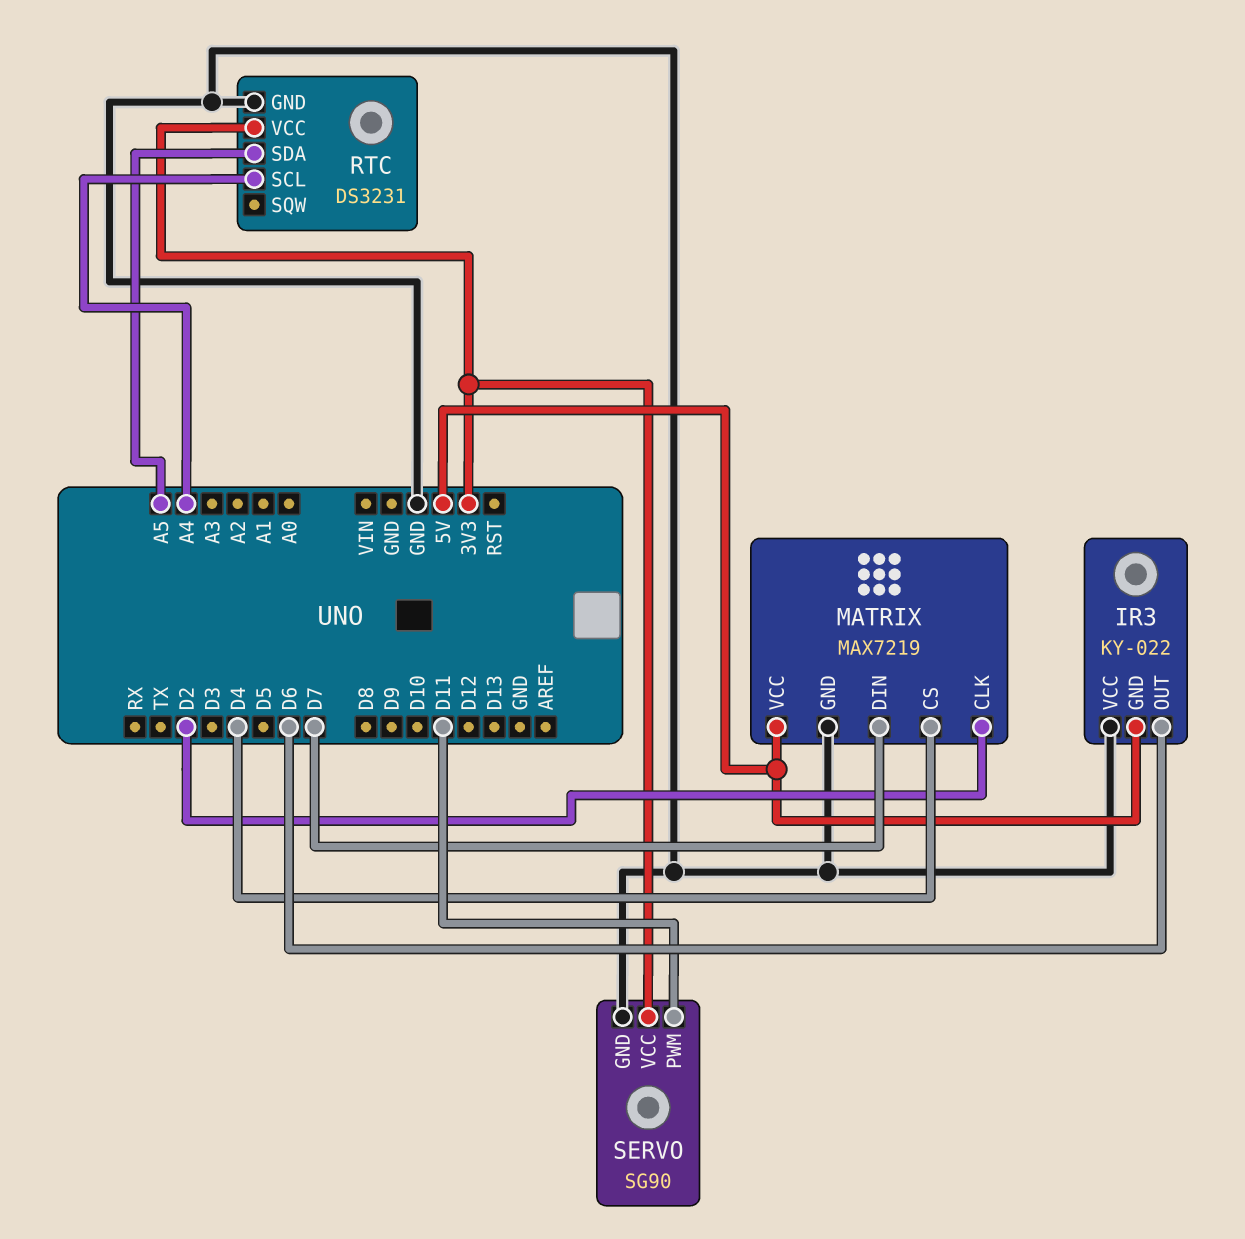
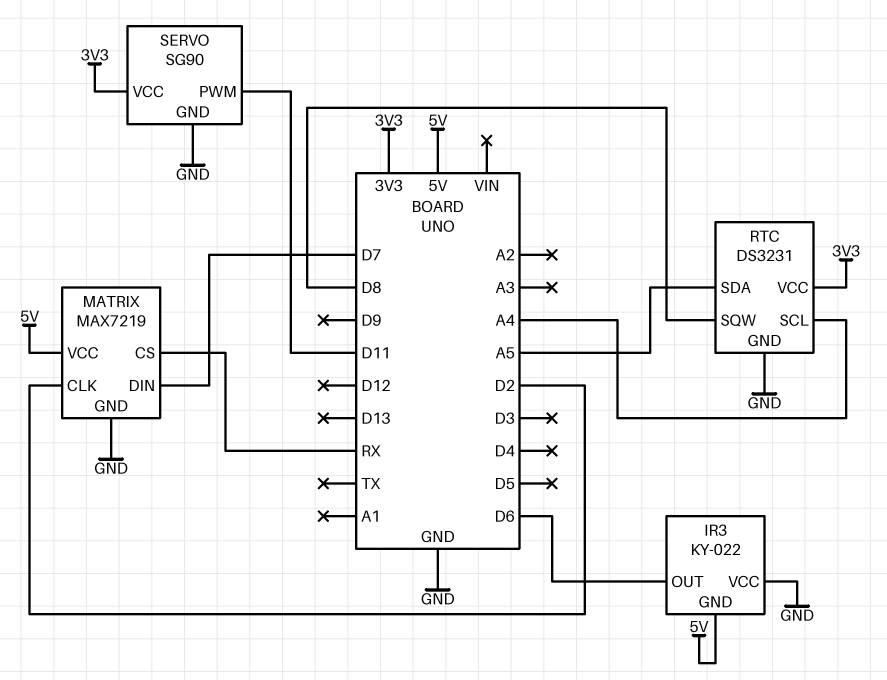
MATRIX pin CS: D4 -> RX
RTC pin SQW: none -> D8

